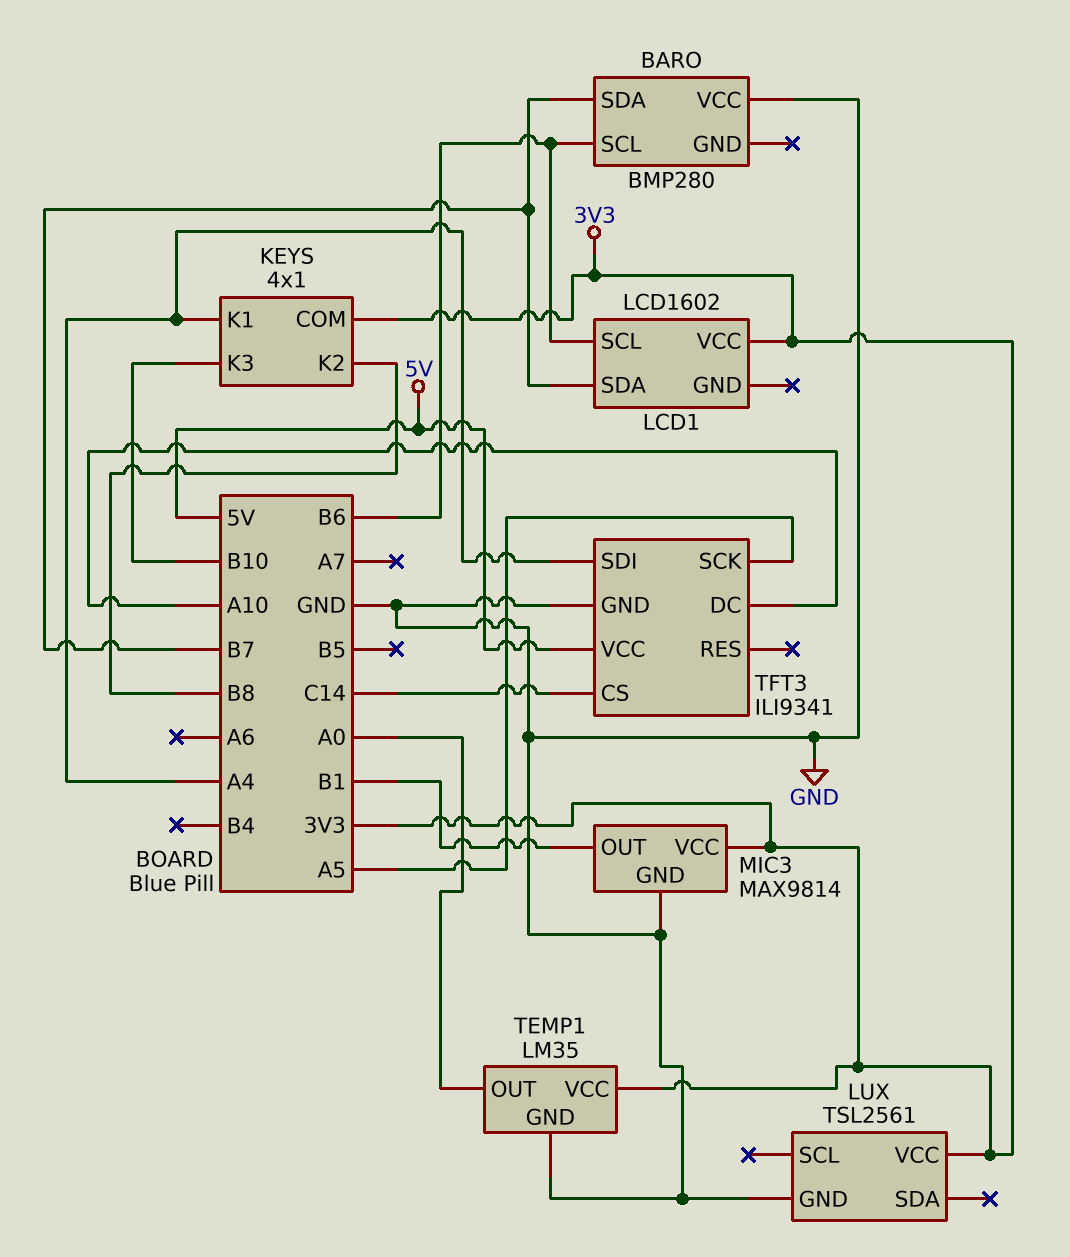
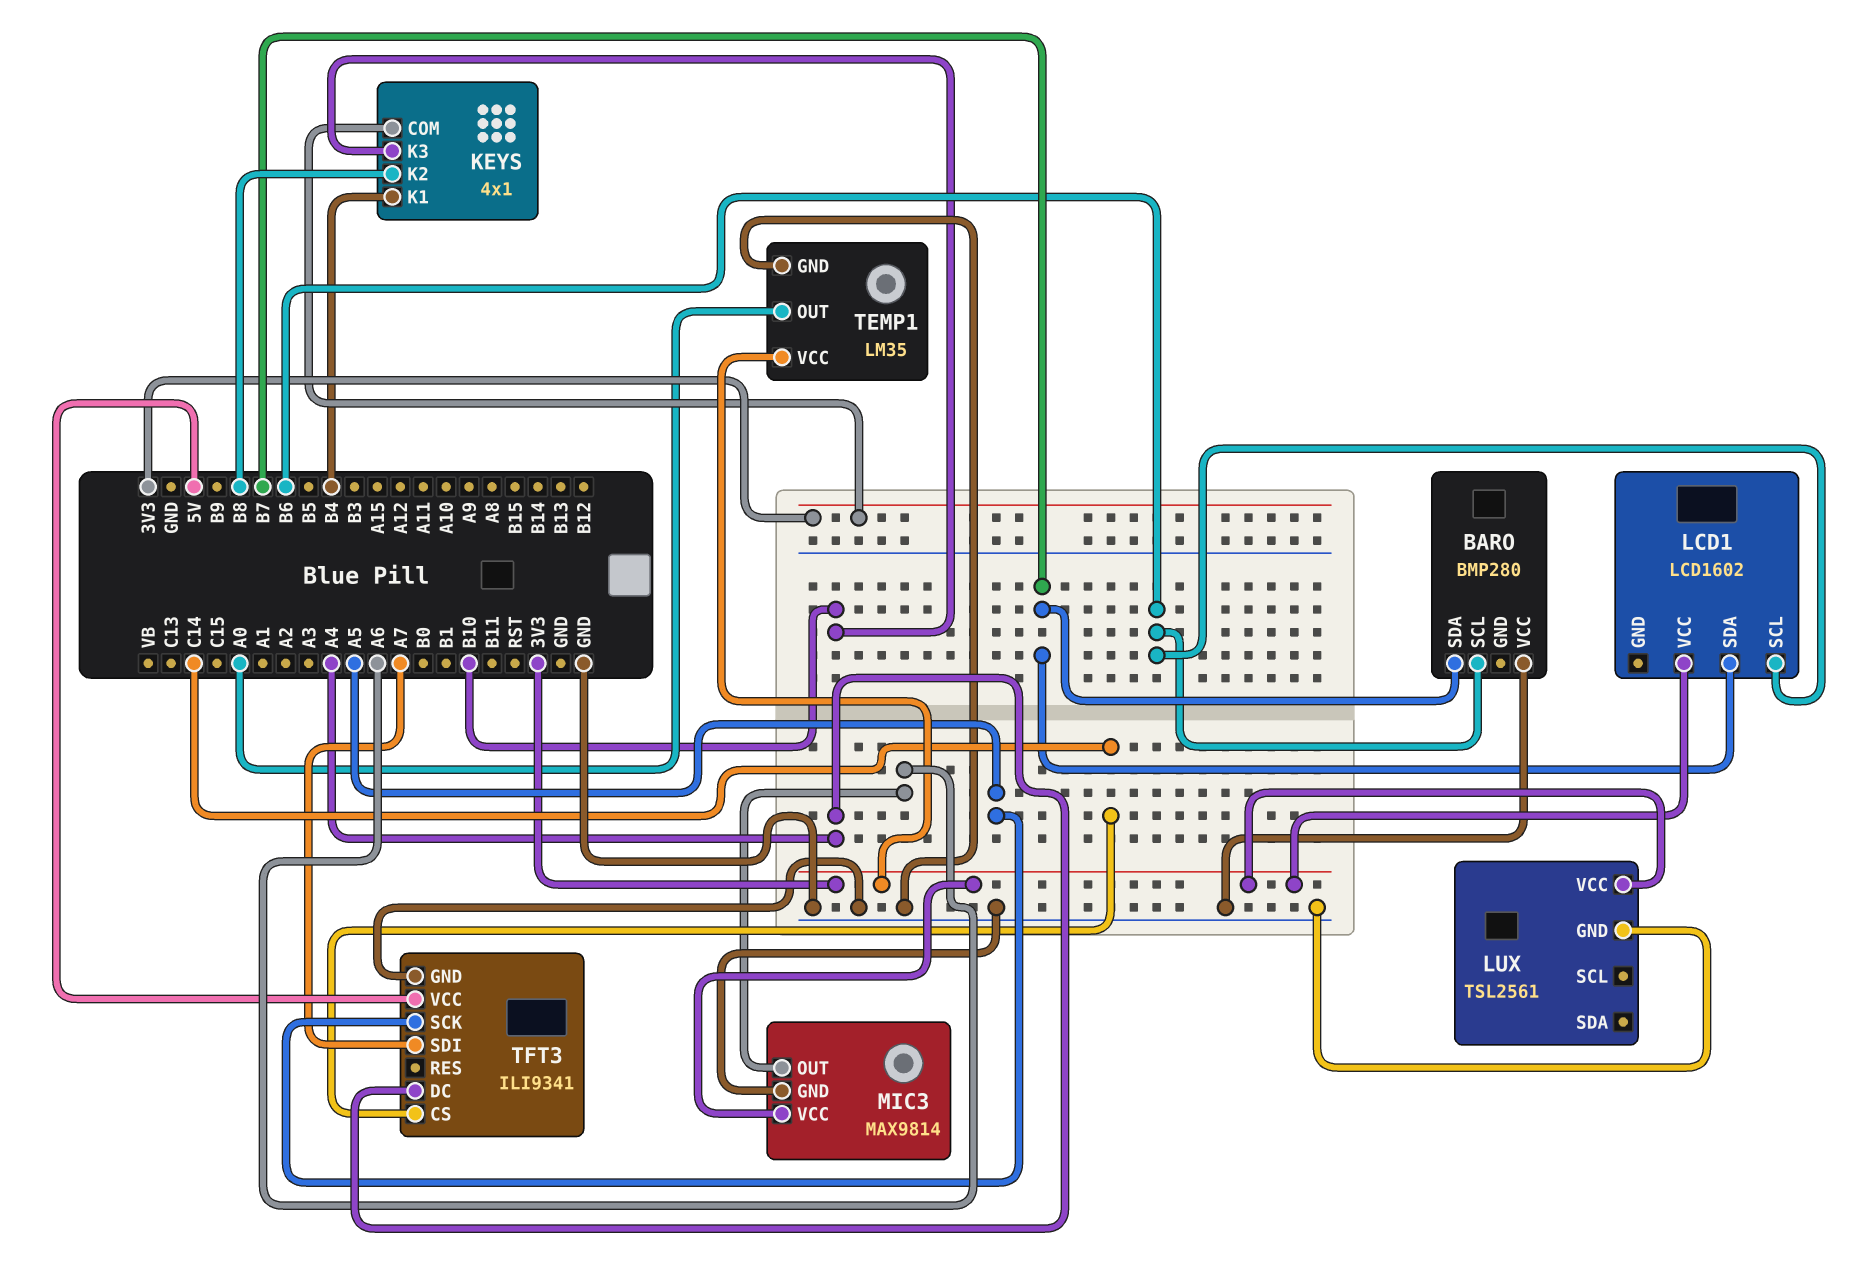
KEYS pin K1: A4 -> B4
MIC3 pin OUT: B1 -> A6
TFT3 pin DC: A10 -> A4
TFT3 pin SDI: A4 -> A7

